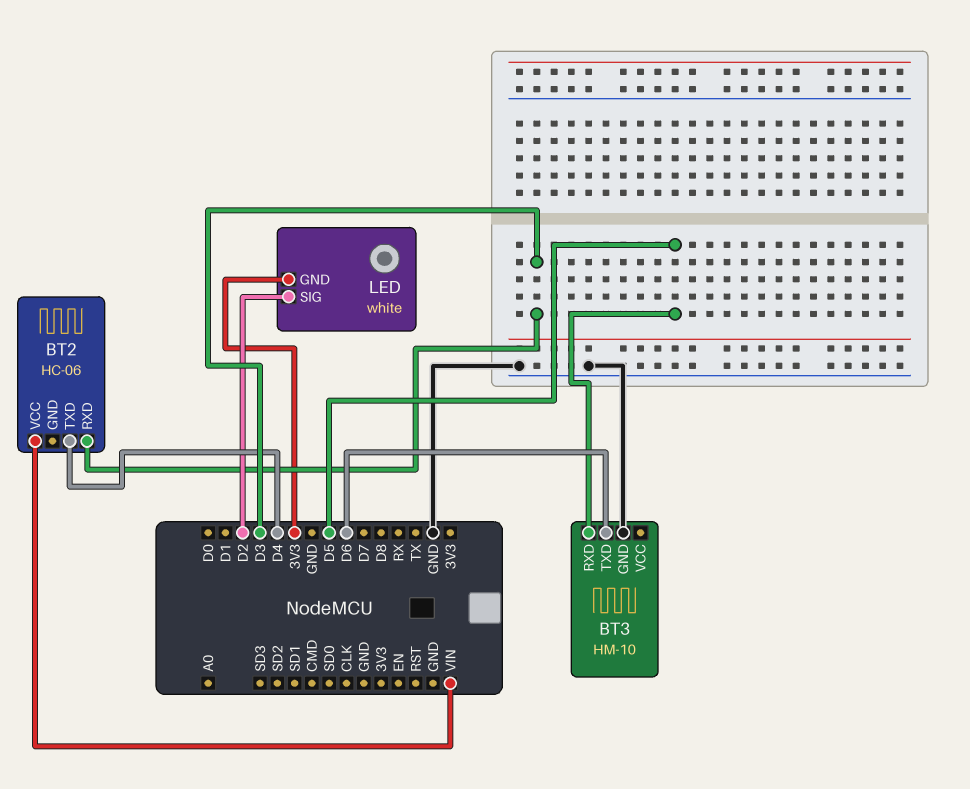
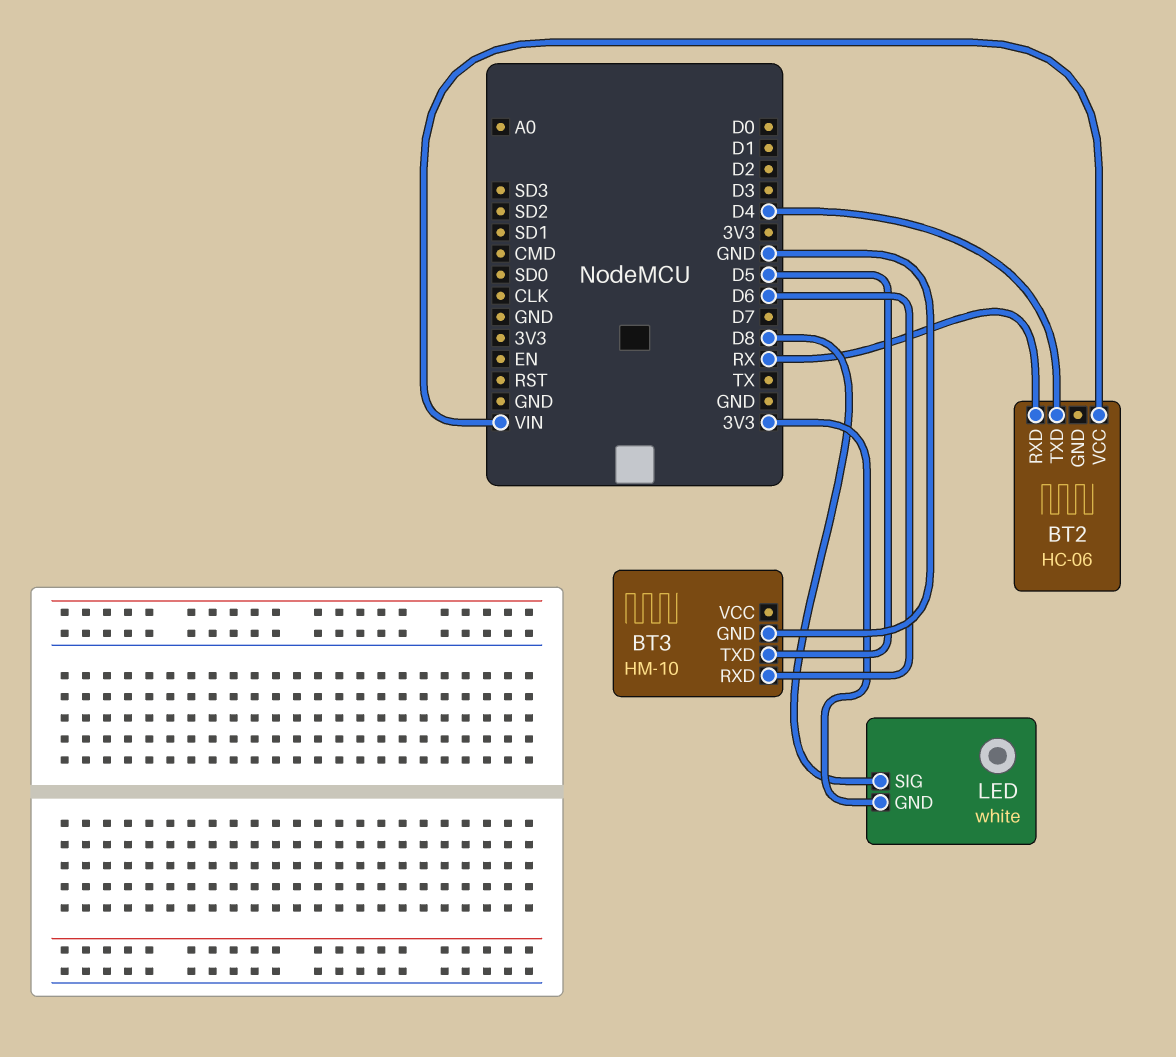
BT2 pin RXD: D3 -> RX
BT3 pin RXD: D5 -> D6
BT3 pin TXD: D6 -> D5
LED pin SIG: D2 -> D8

